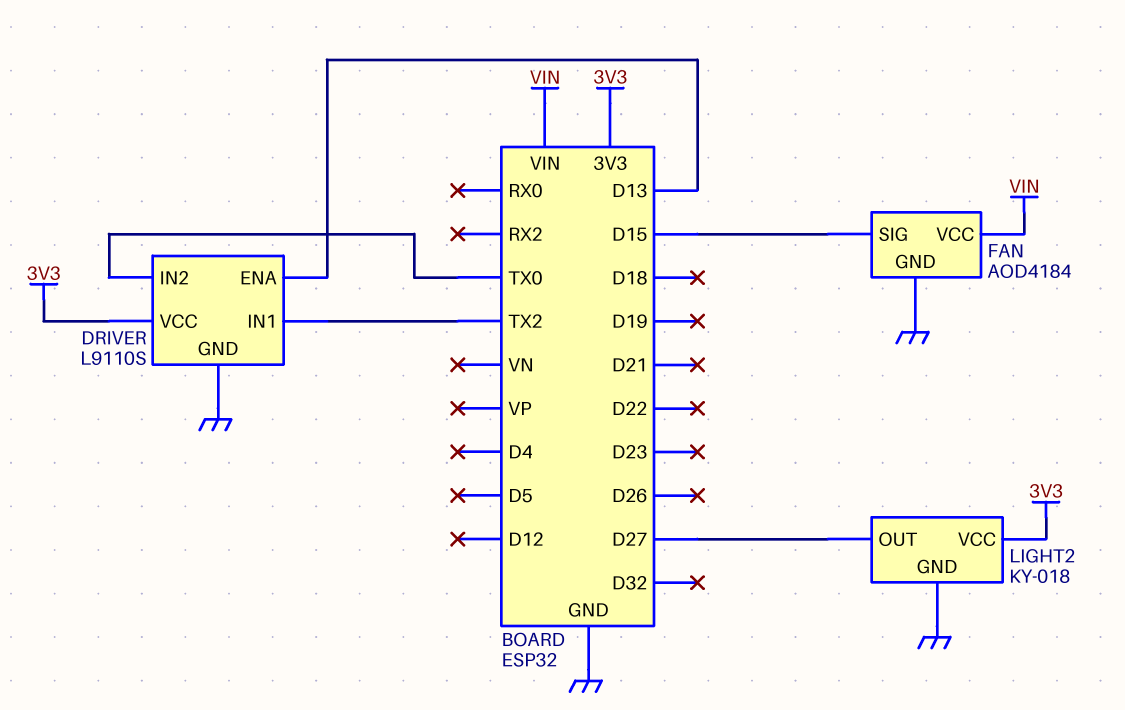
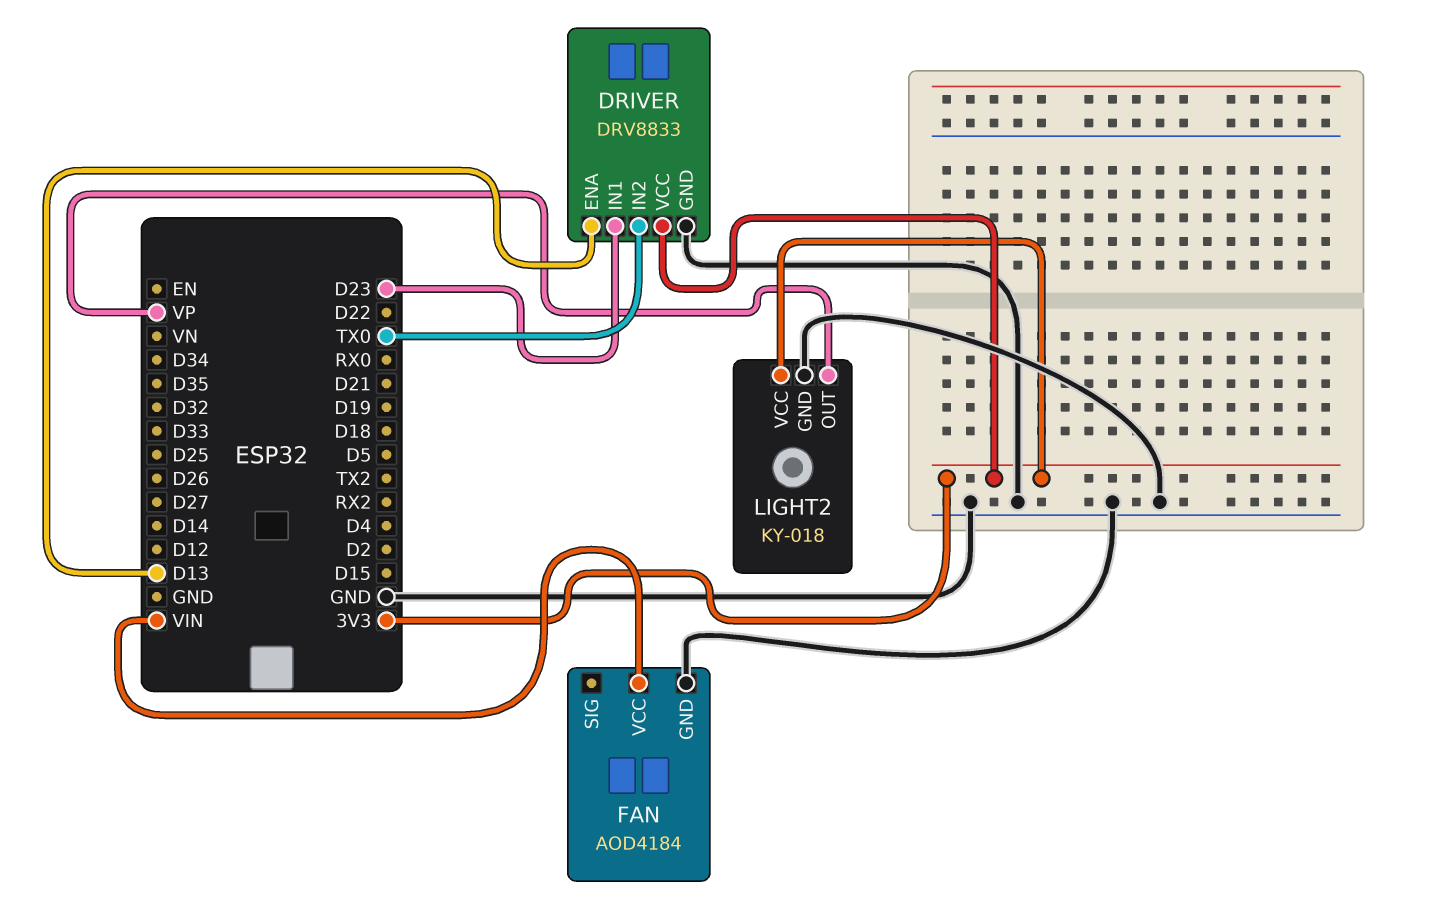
DRIVER: L9110S -> DRV8833
DRIVER pin IN1: TX2 -> D23
FAN pin SIG: D15 -> none
LIGHT2 pin OUT: D27 -> VP

